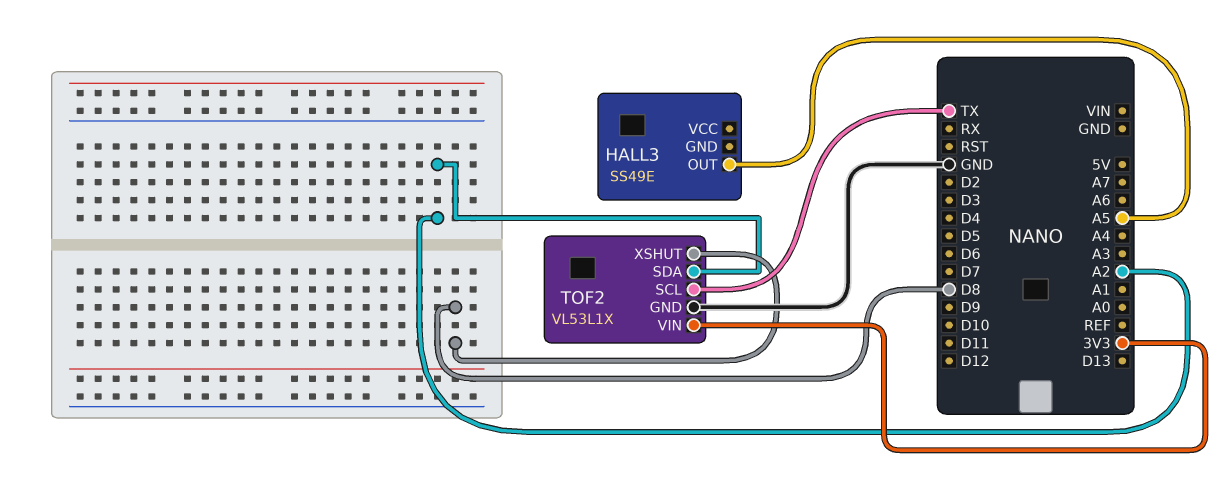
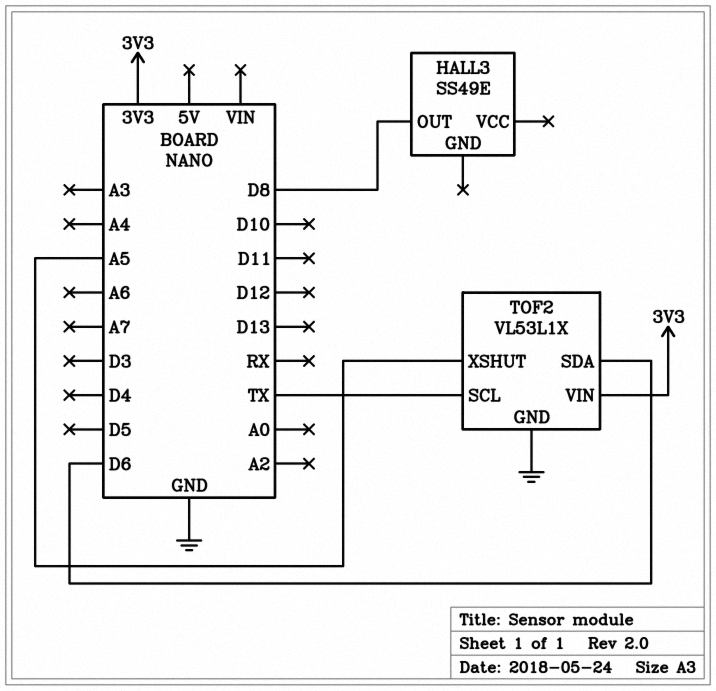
HALL3 pin OUT: A5 -> D8
TOF2 pin SDA: A2 -> D6
TOF2 pin XSHUT: D8 -> A5

